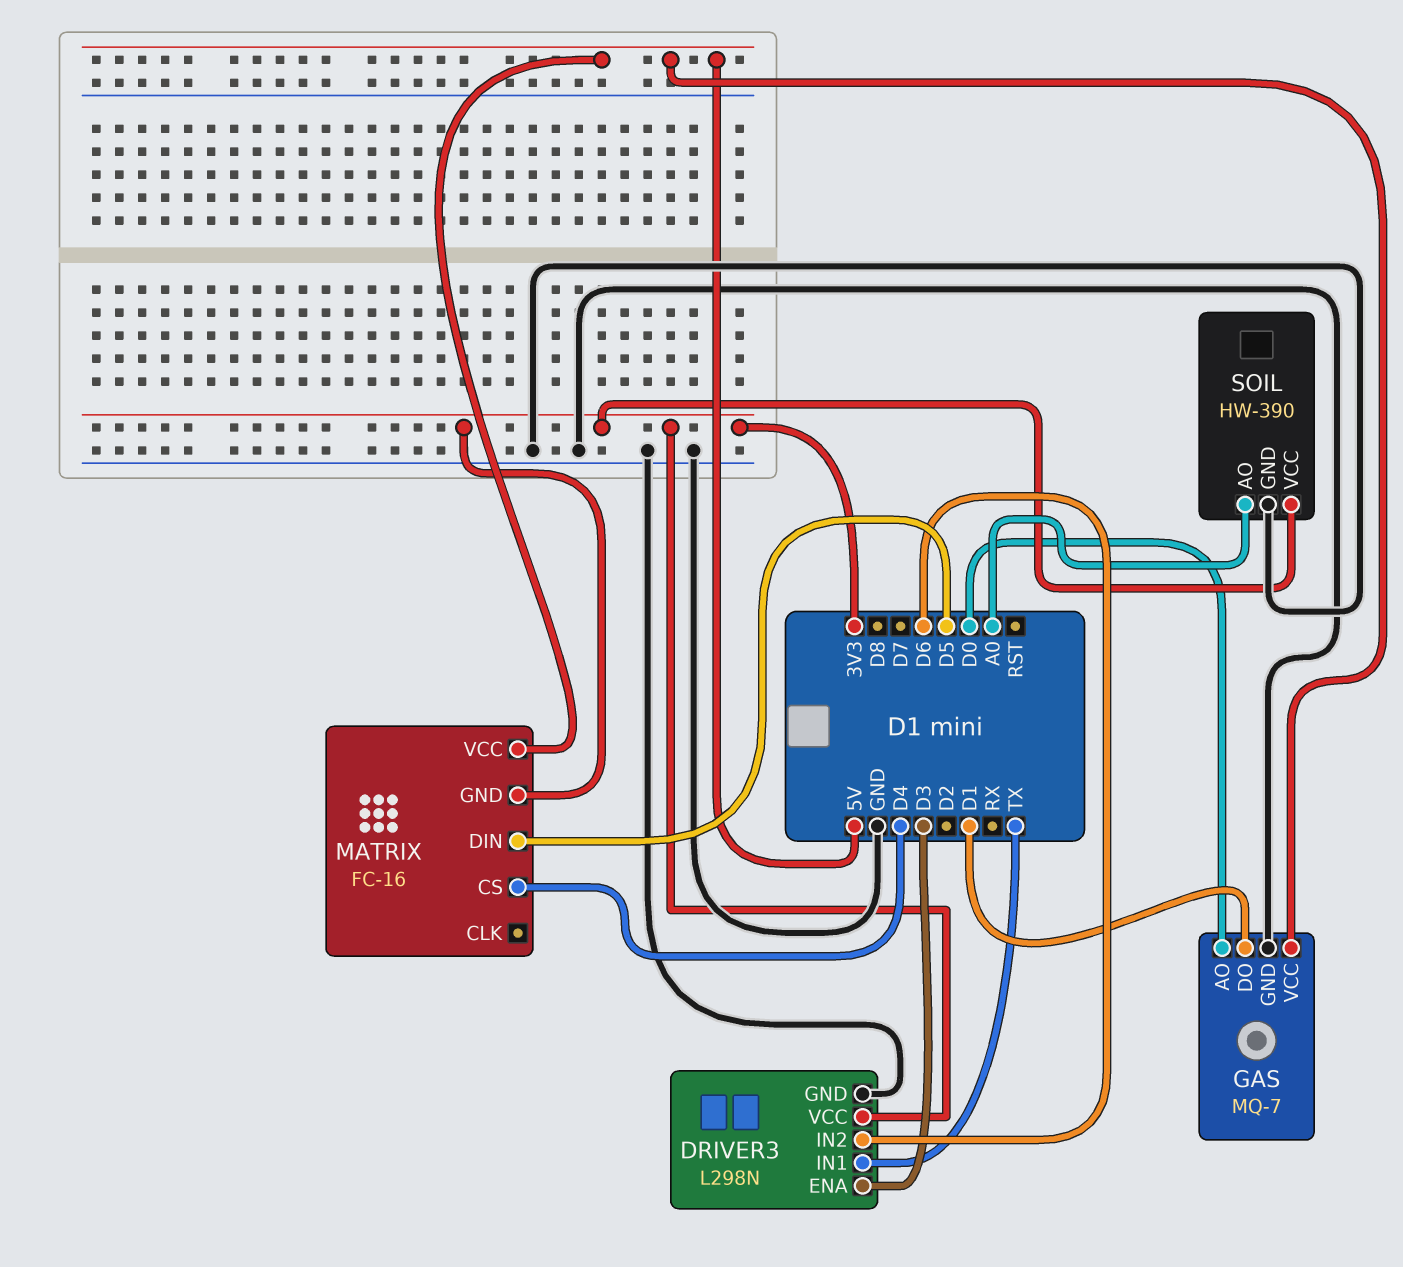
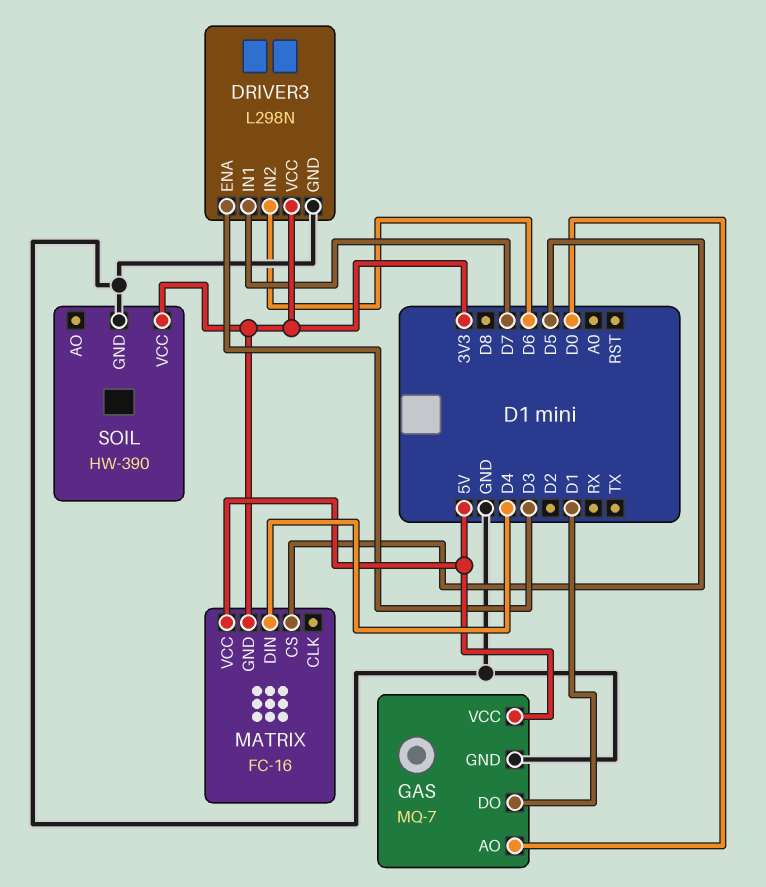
DRIVER3 pin IN1: TX -> D7
MATRIX pin CS: D4 -> D5
MATRIX pin DIN: D5 -> D4
SOIL pin AO: A0 -> none

